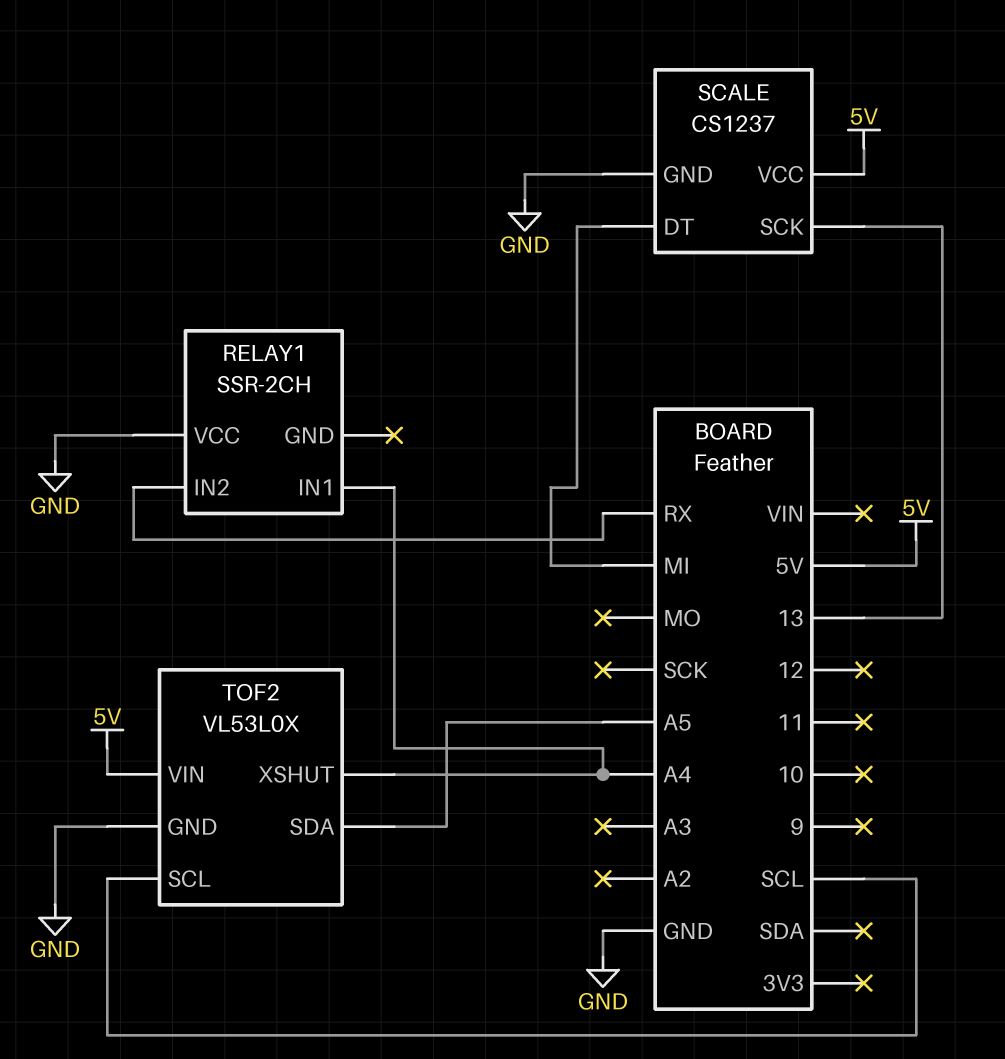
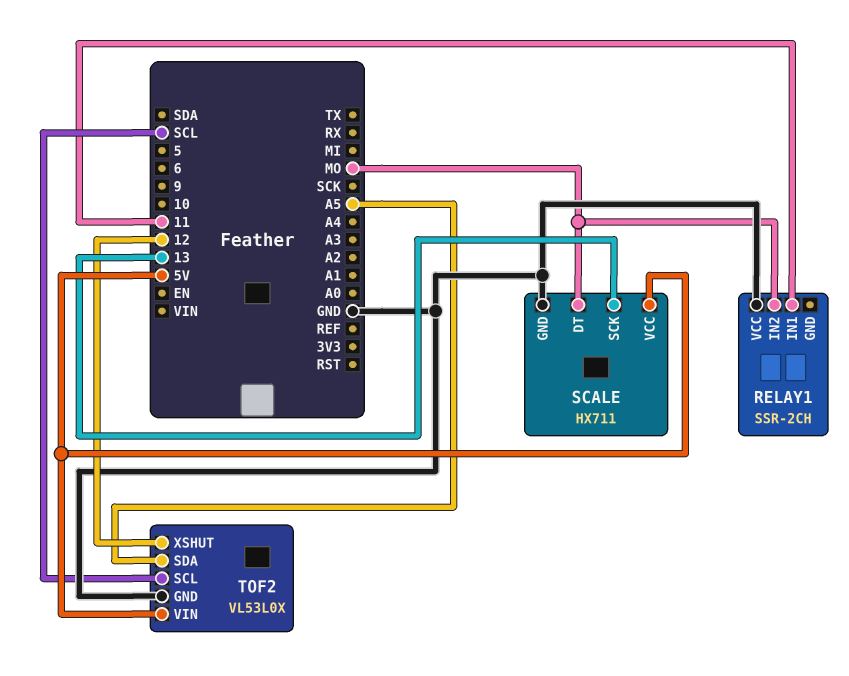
RELAY1 pin IN1: A4 -> 11
RELAY1 pin IN2: RX -> MO
SCALE: CS1237 -> HX711
SCALE pin DT: MI -> MO
TOF2 pin XSHUT: A4 -> 12

